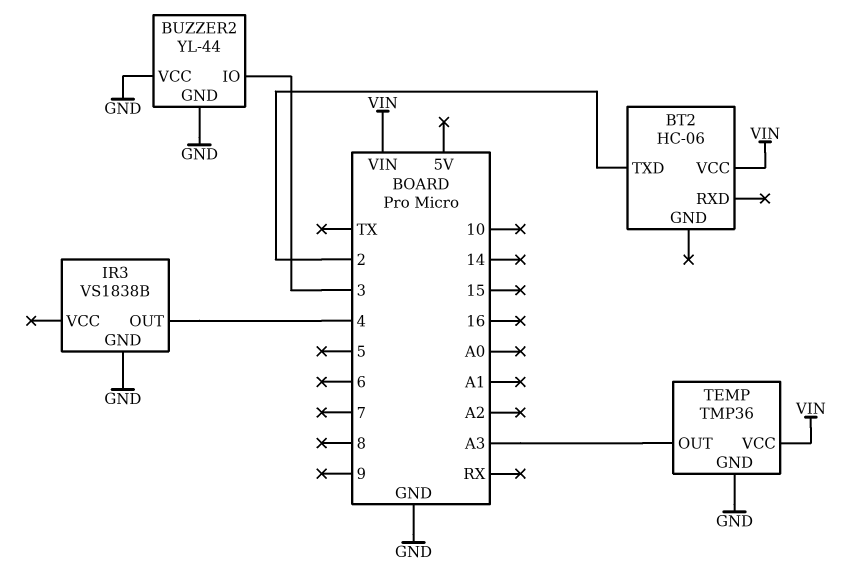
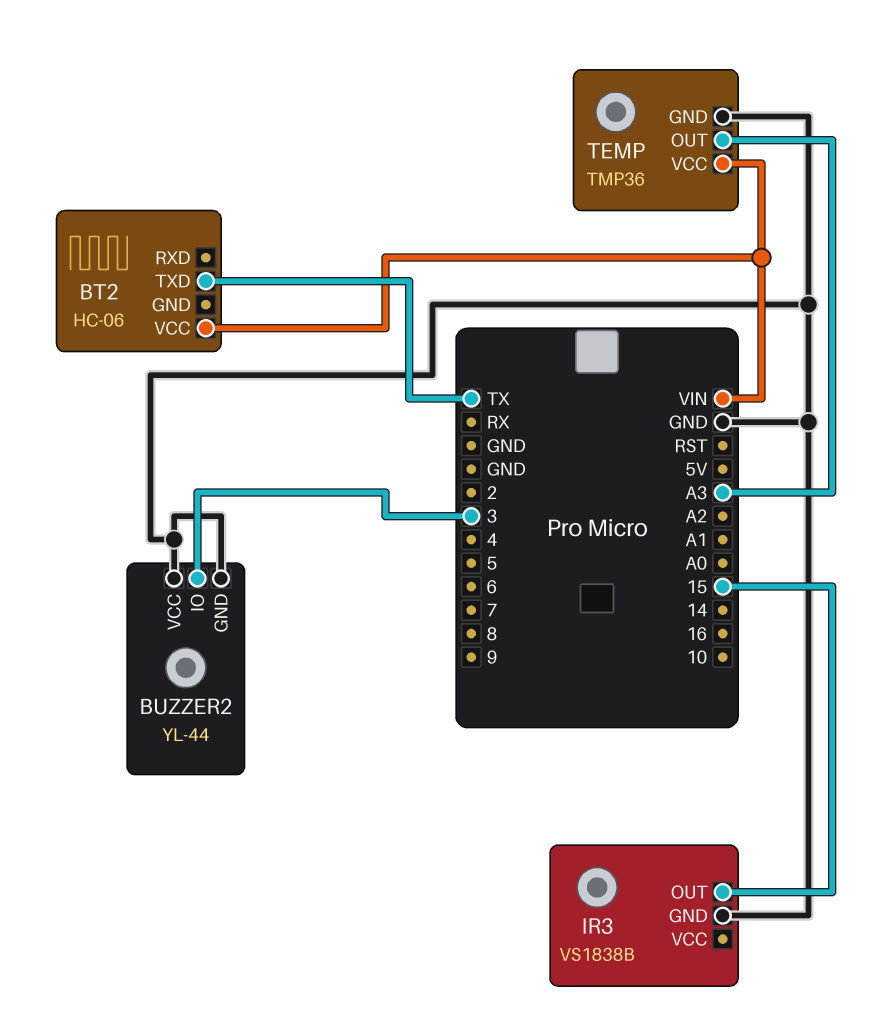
BT2 pin TXD: 2 -> TX
IR3 pin OUT: 4 -> 15

